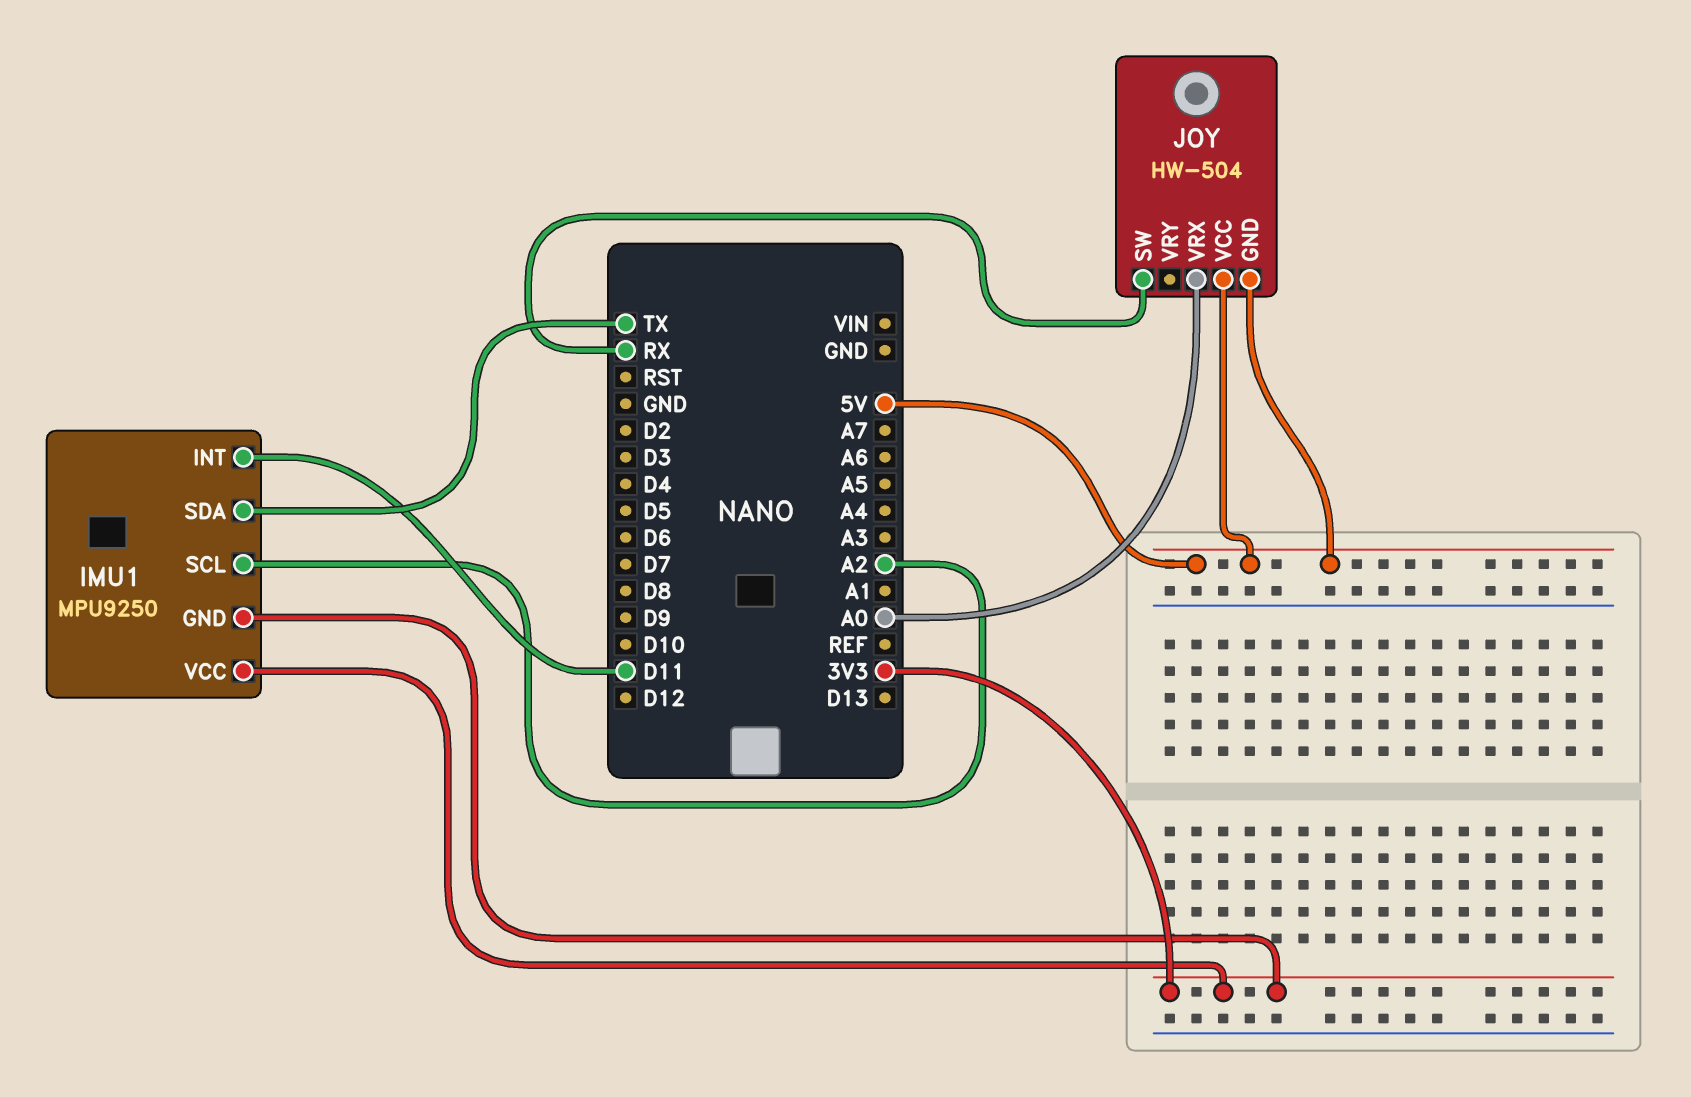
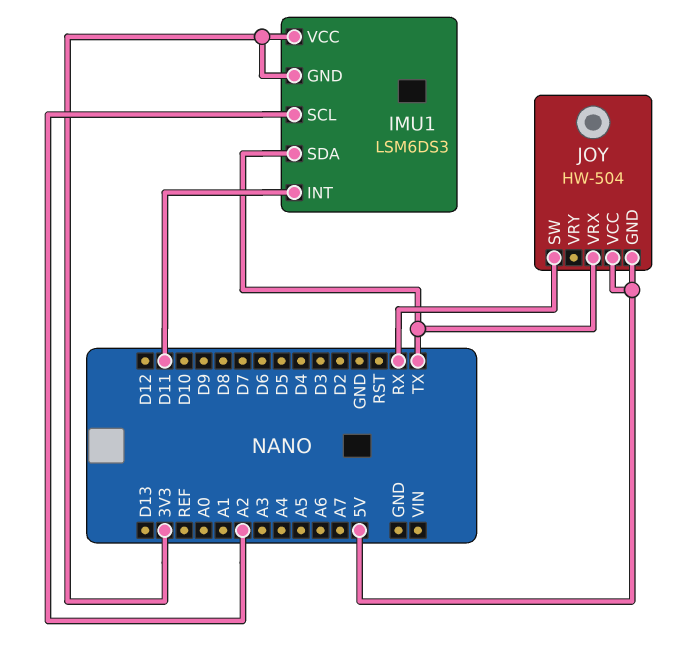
IMU1: MPU9250 -> LSM6DS3
JOY pin VRX: A0 -> TX

